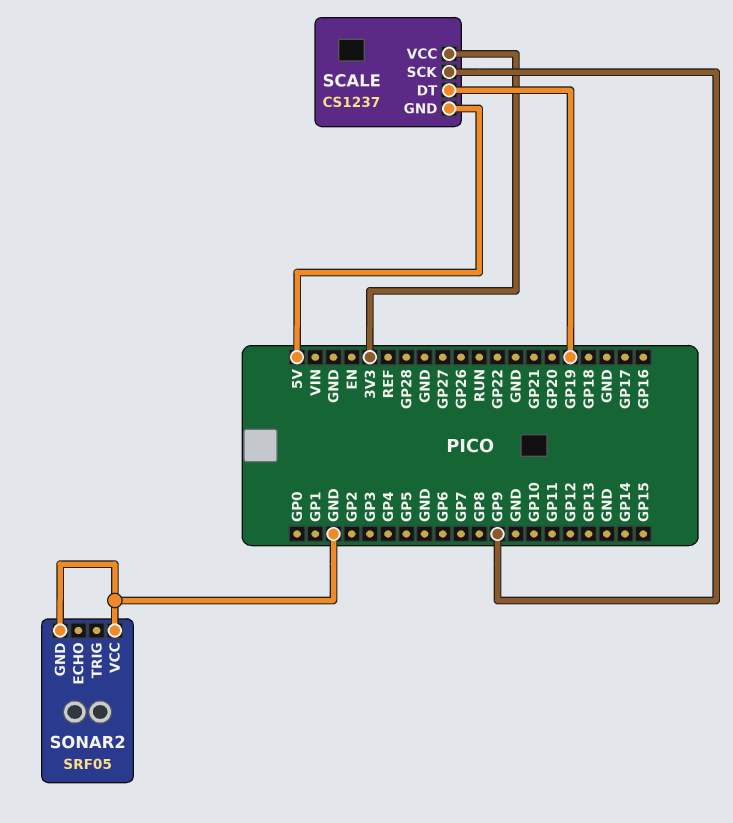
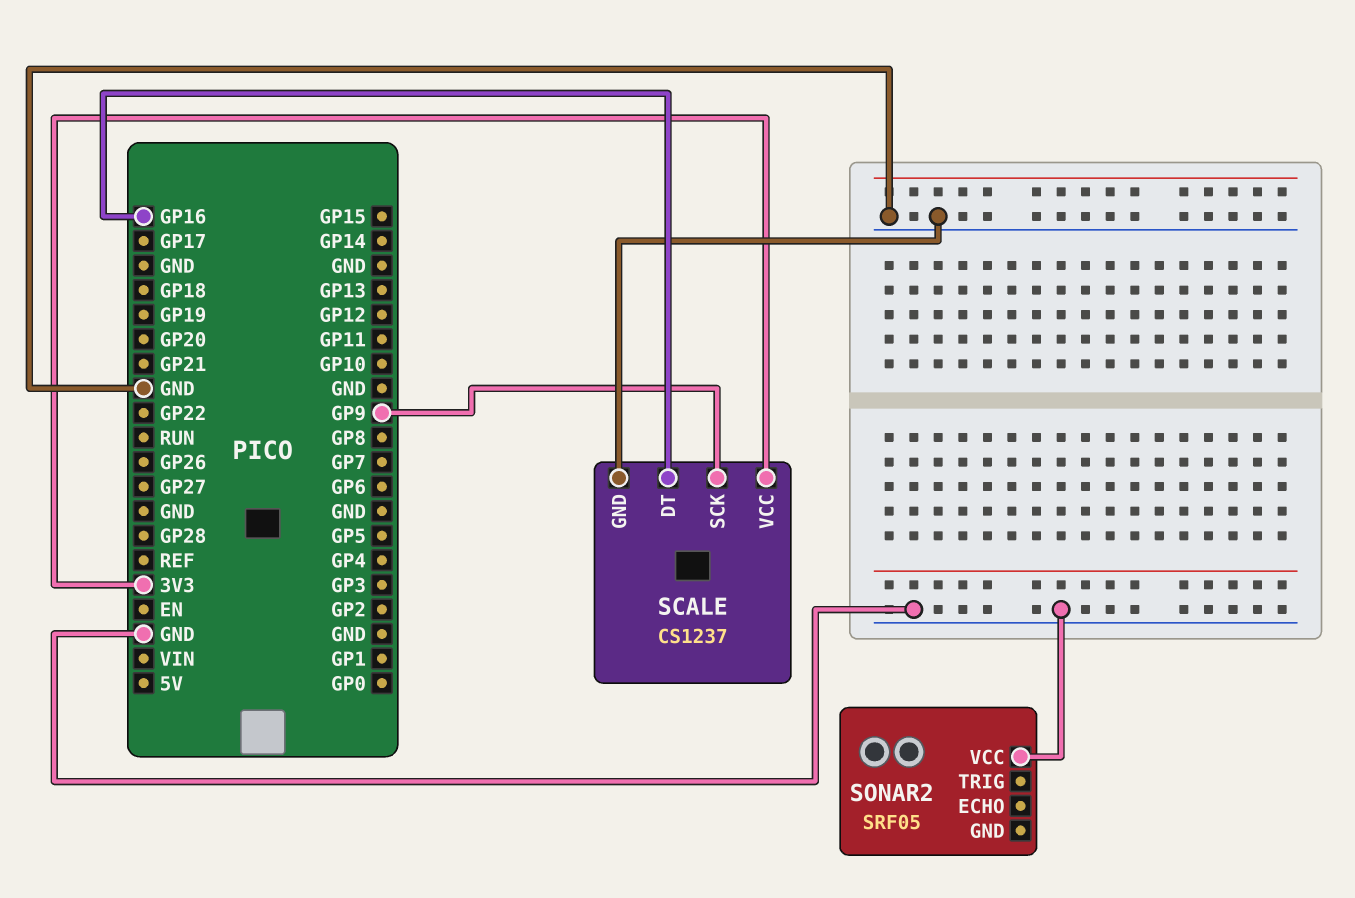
SCALE pin DT: GP19 -> GP16
SCALE pin GND: 5V -> GND
SONAR2 pin GND: GND -> none

